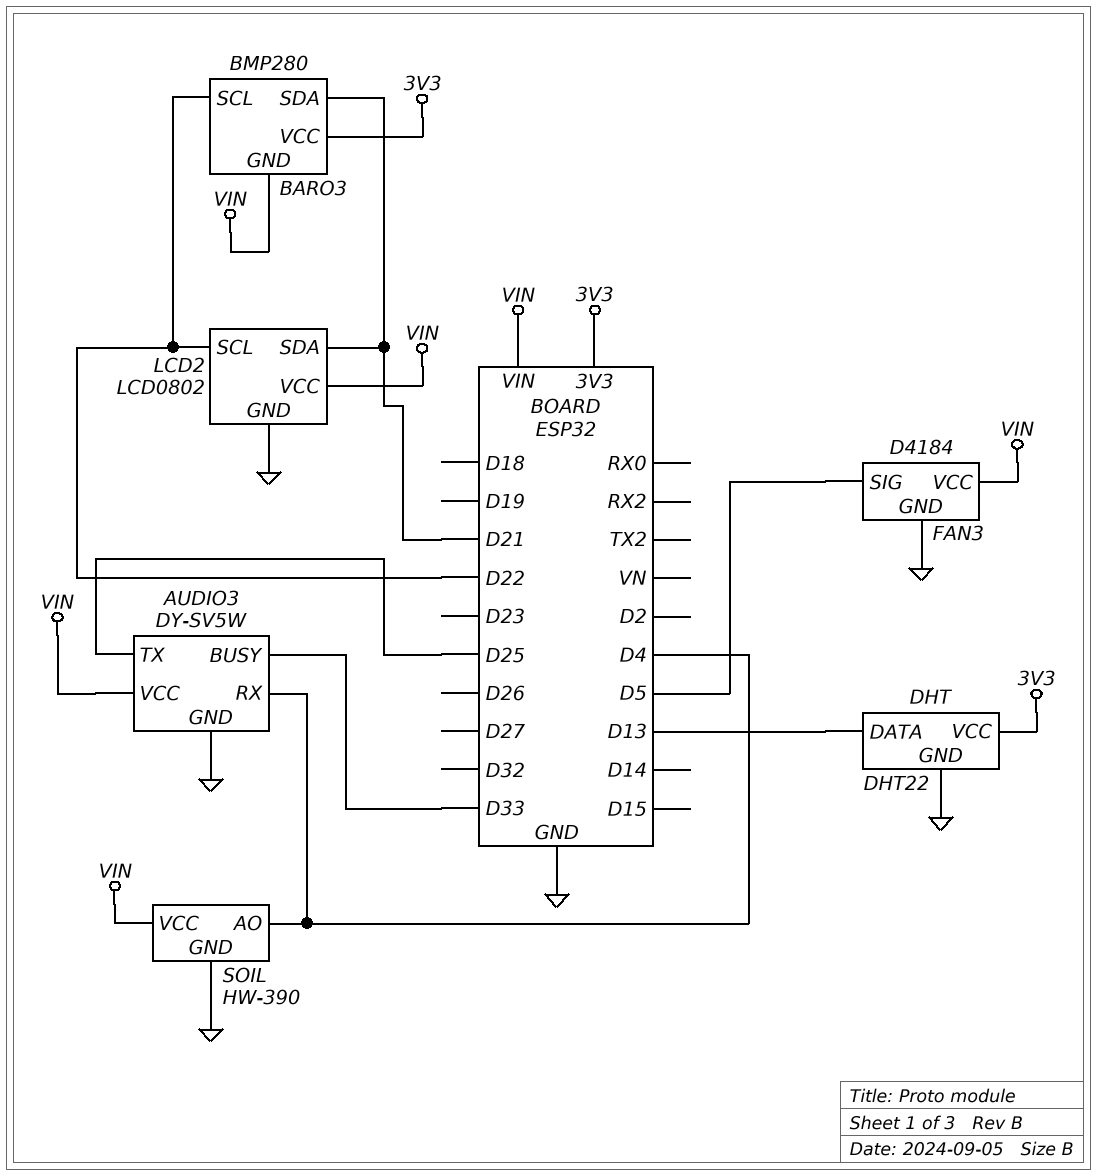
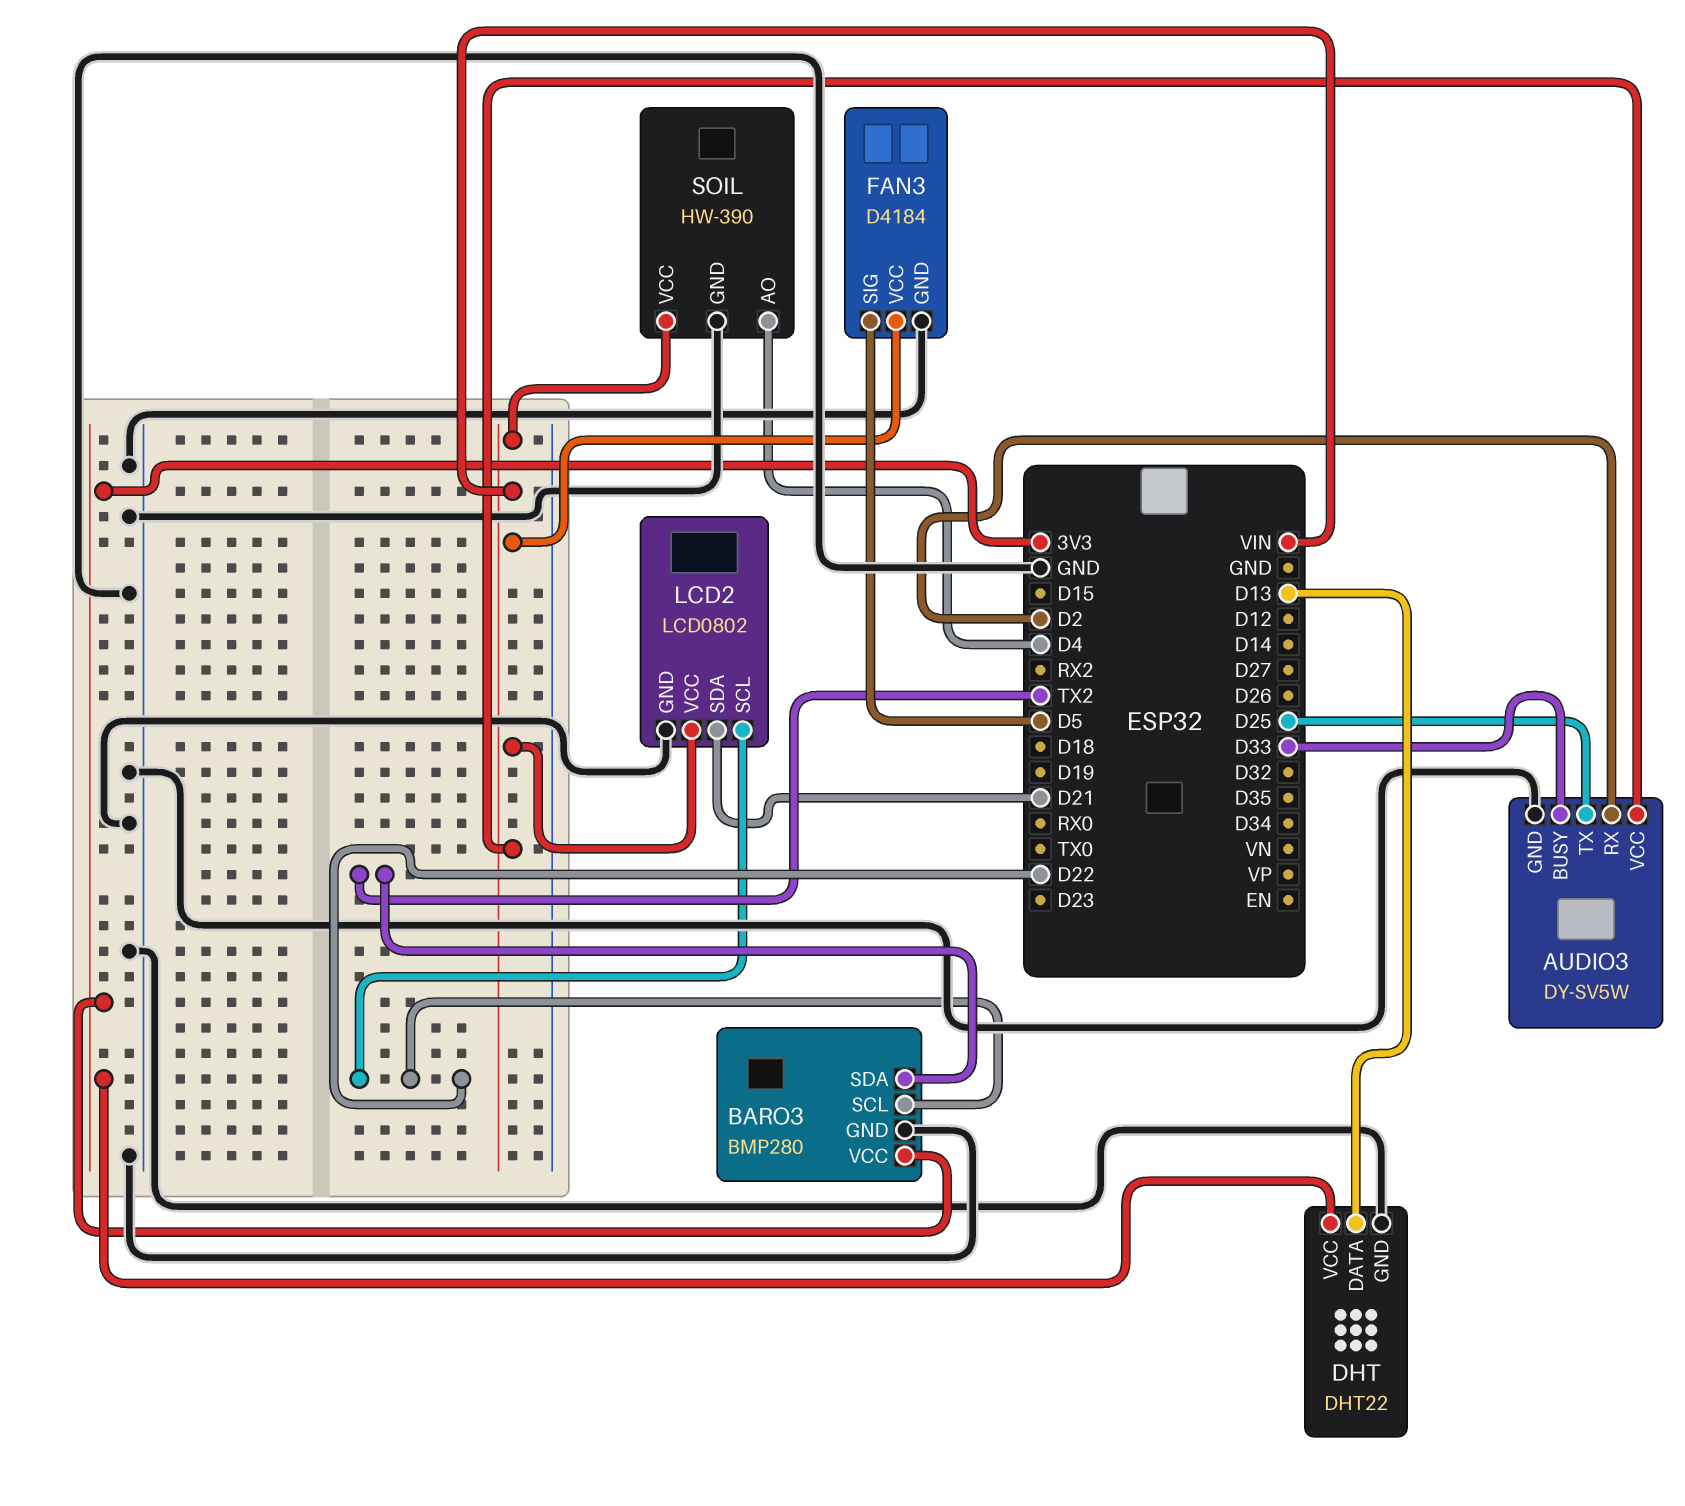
AUDIO3 pin RX: D4 -> D2
BARO3 pin GND: VIN -> GND
BARO3 pin SDA: D21 -> TX2

